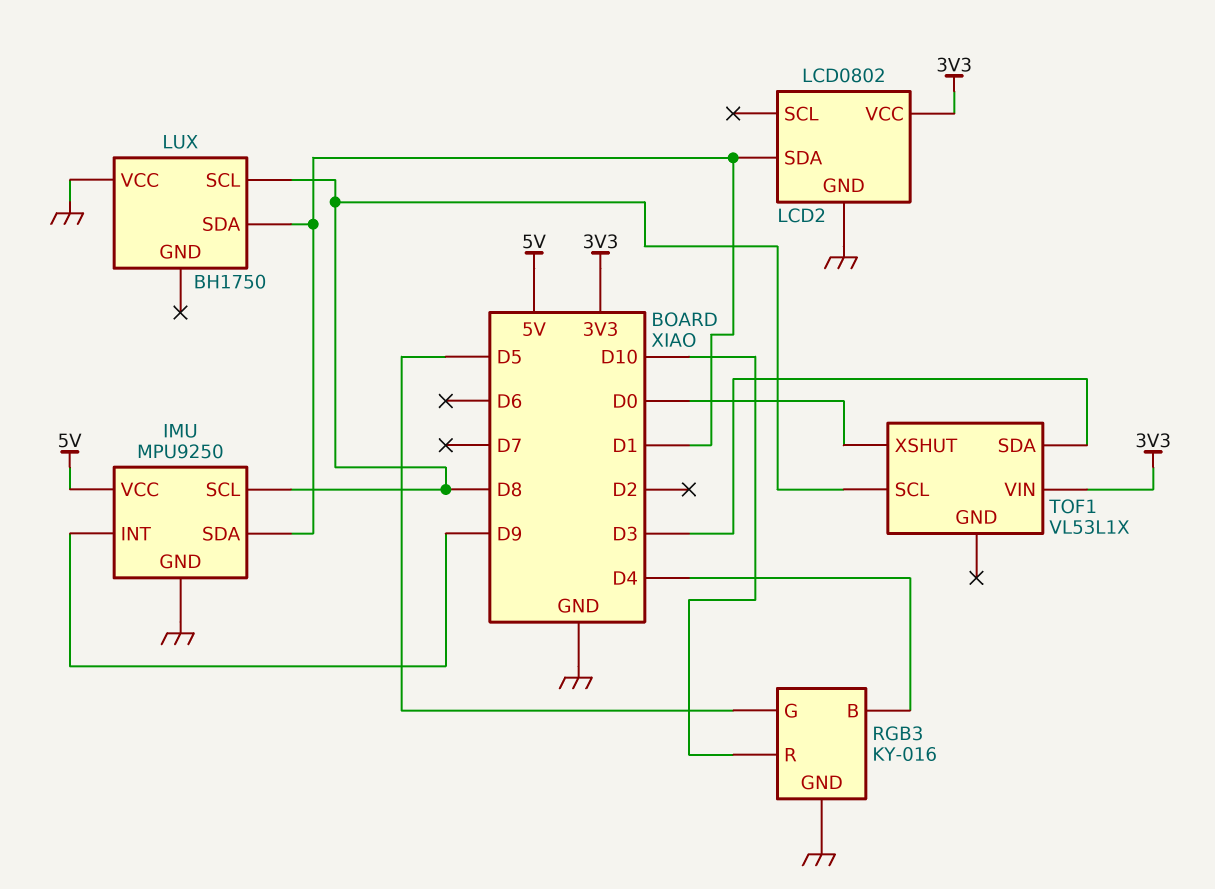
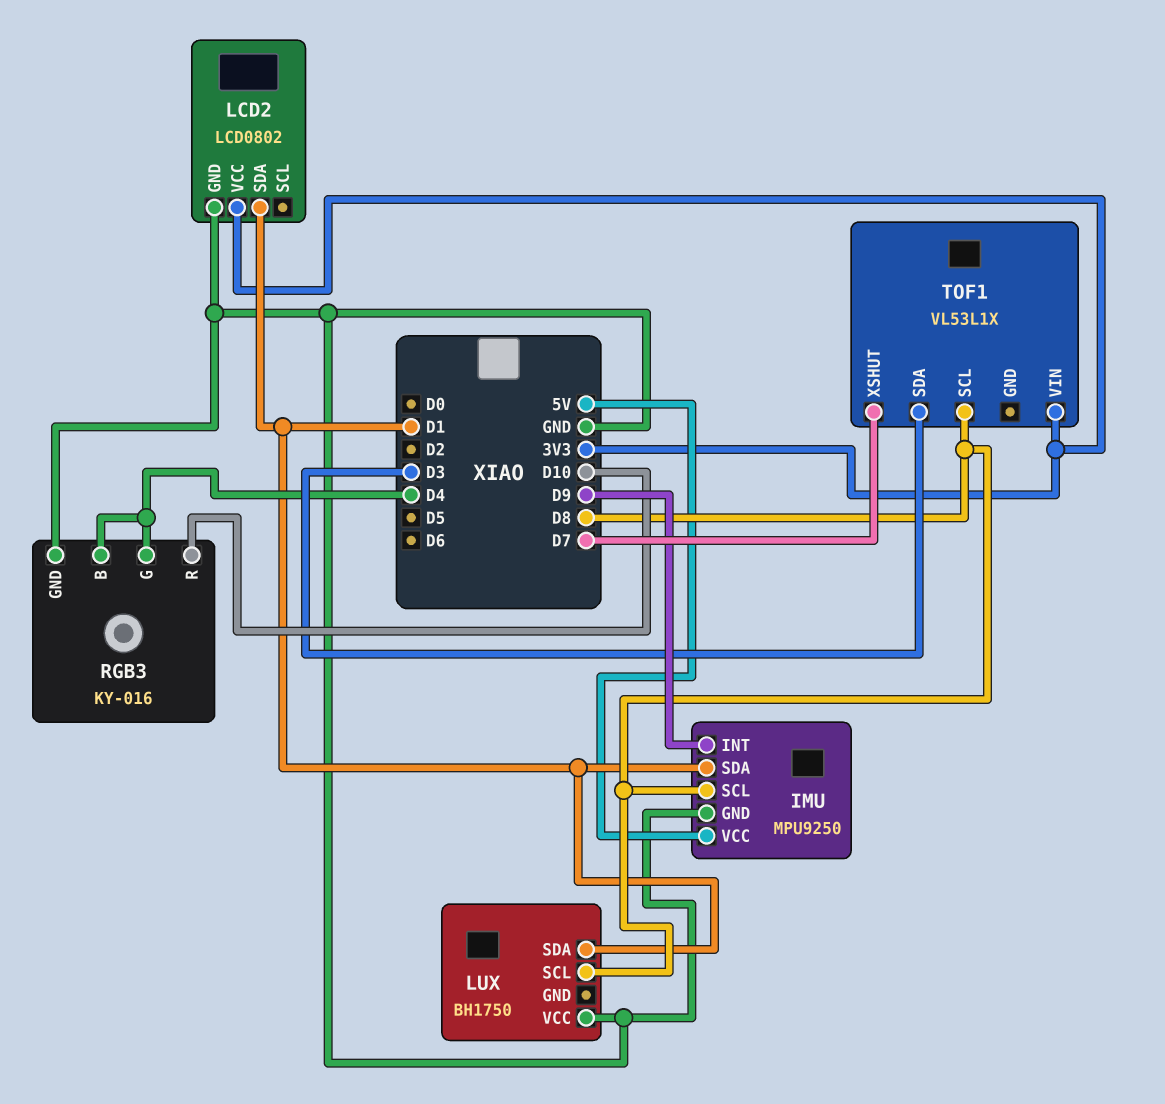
RGB3 pin G: D5 -> D4
TOF1 pin XSHUT: D0 -> D7

